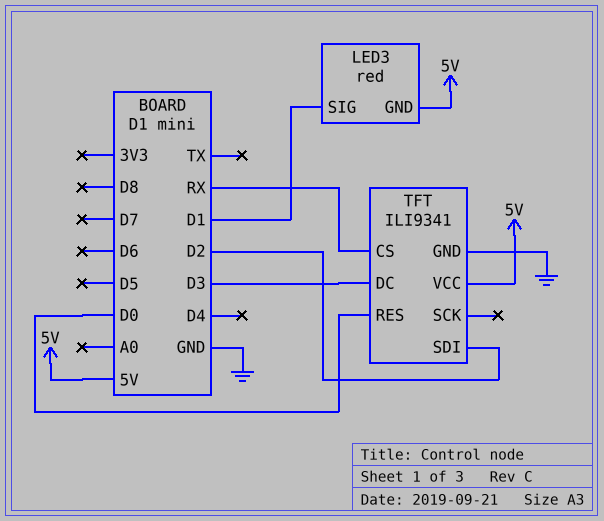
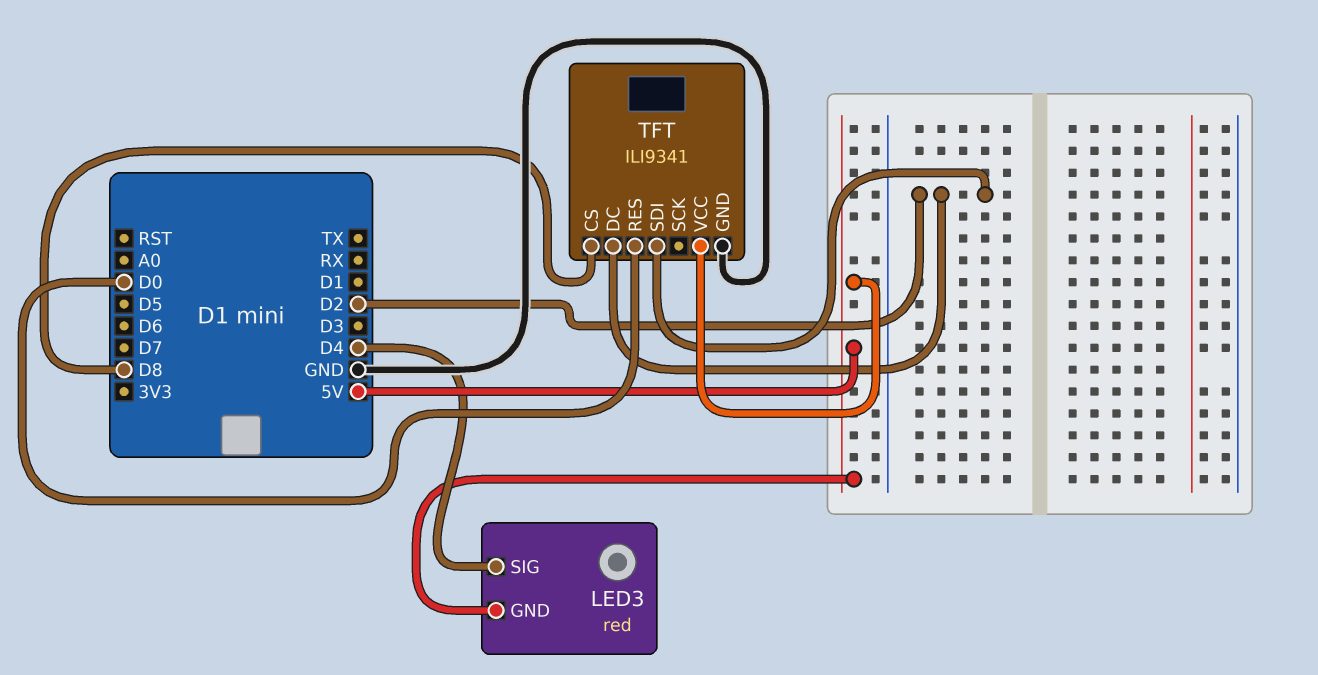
LED3 pin SIG: D1 -> D4
TFT pin CS: RX -> D8
TFT pin DC: D3 -> D2

